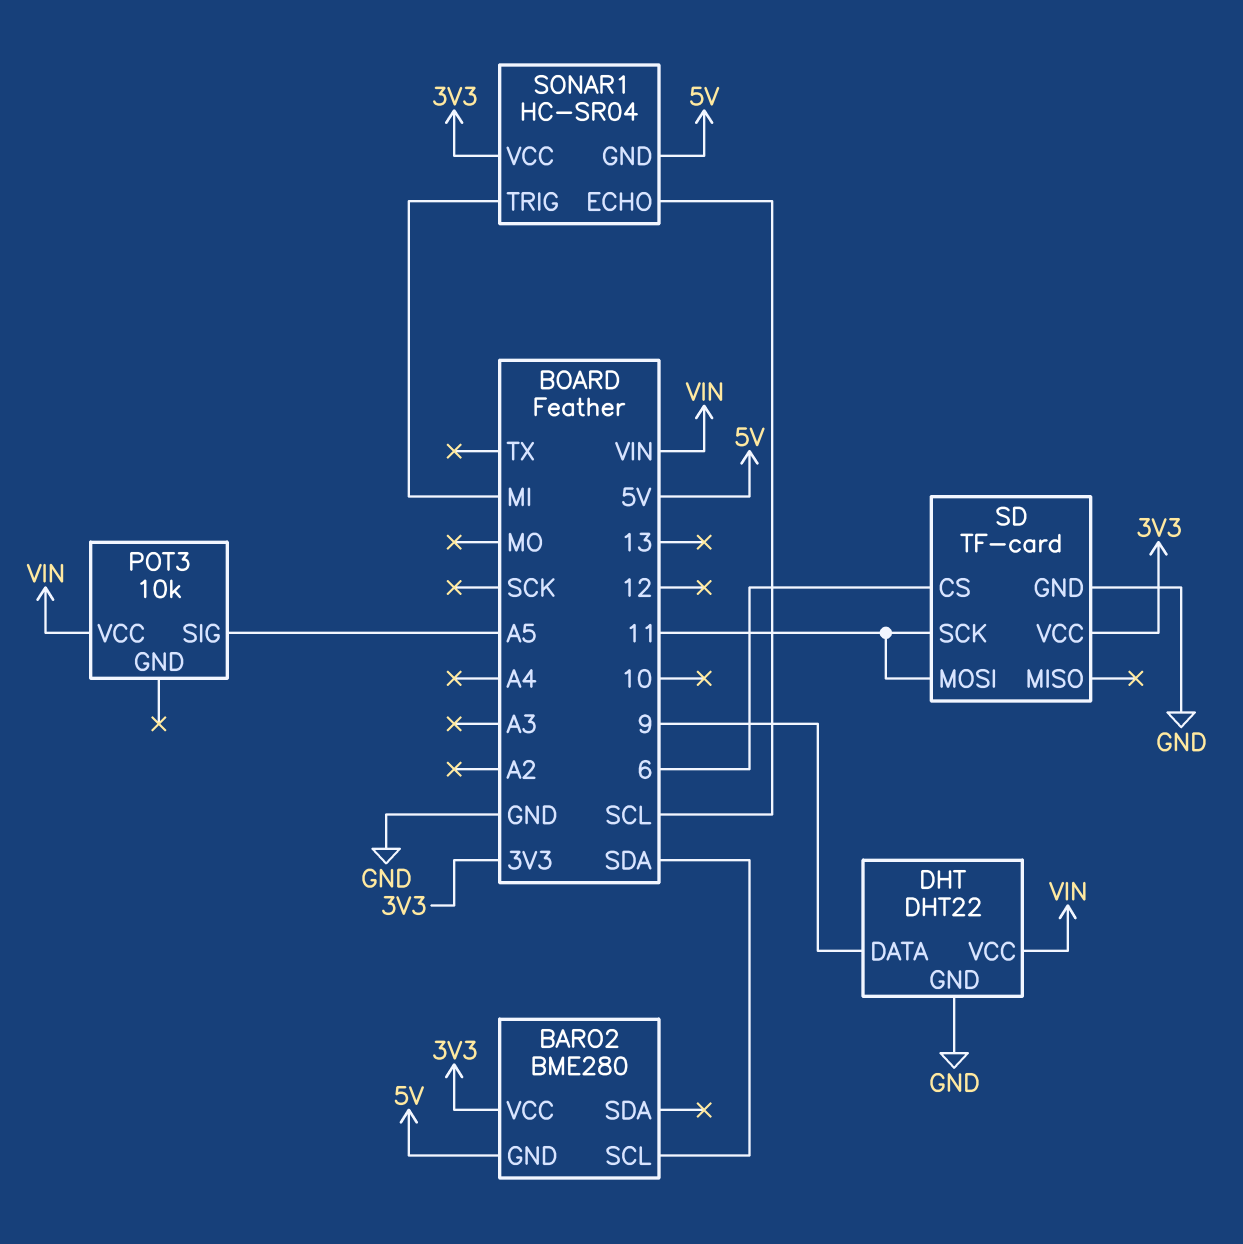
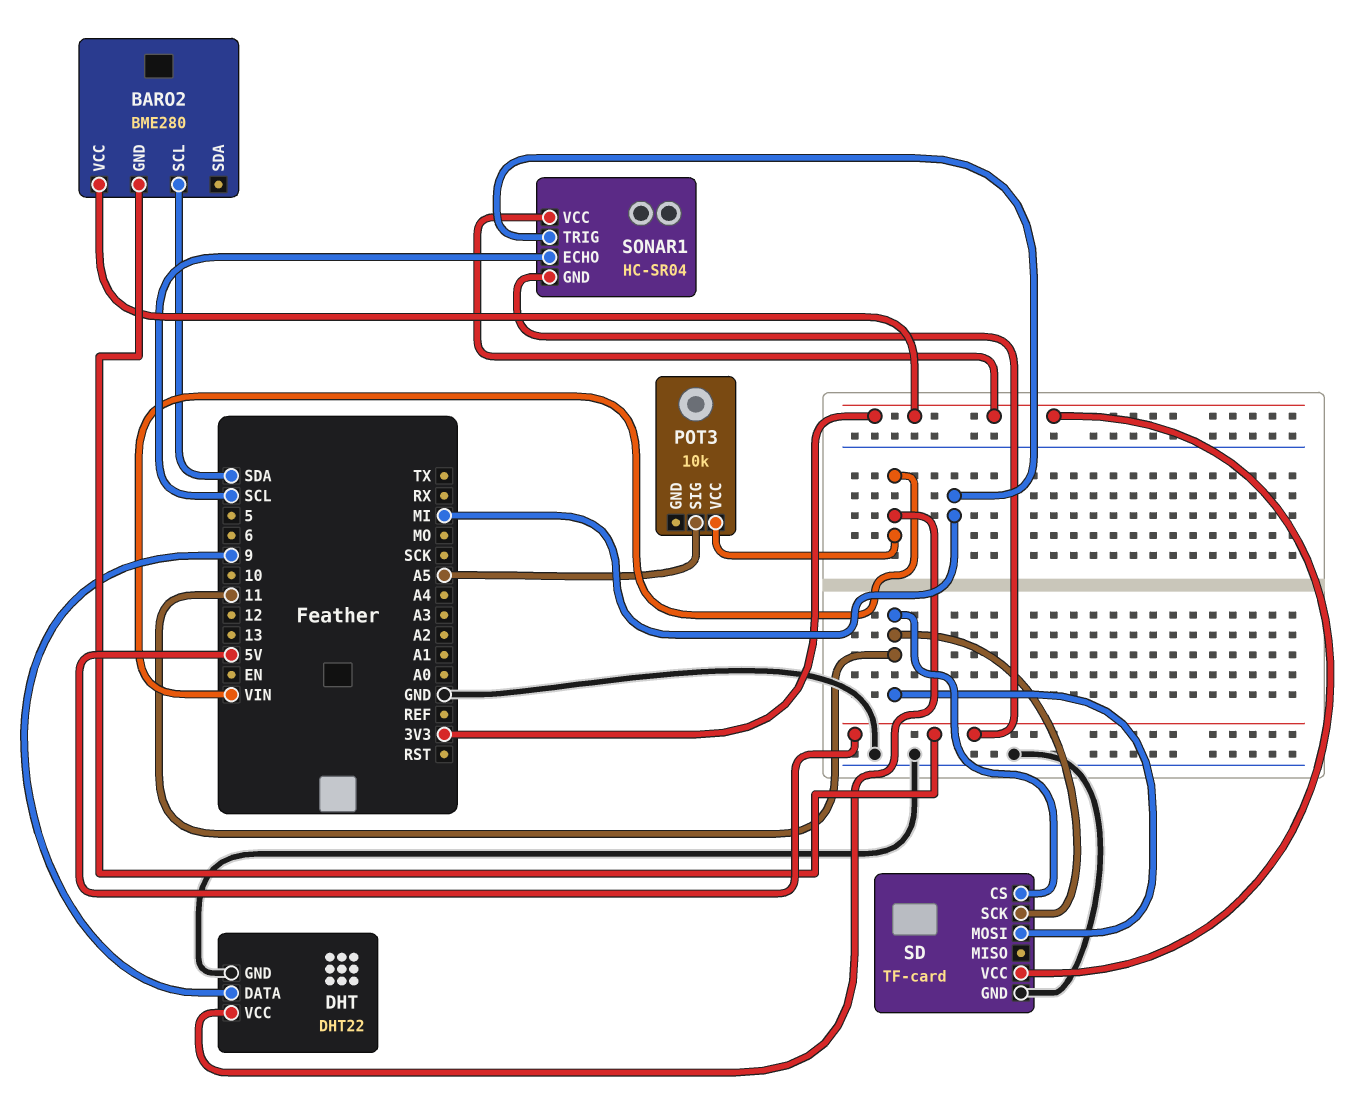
SD pin CS: 6 -> 11

